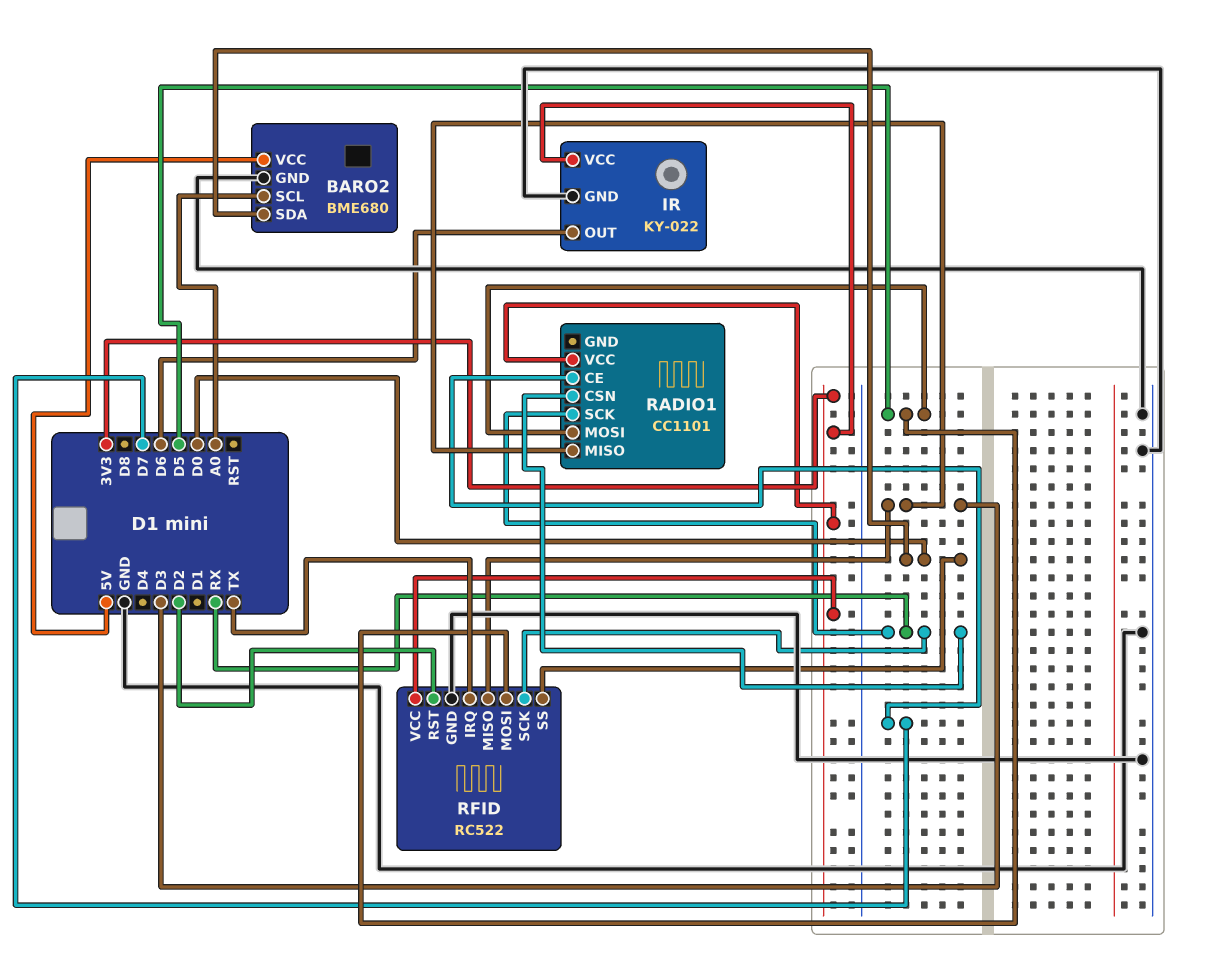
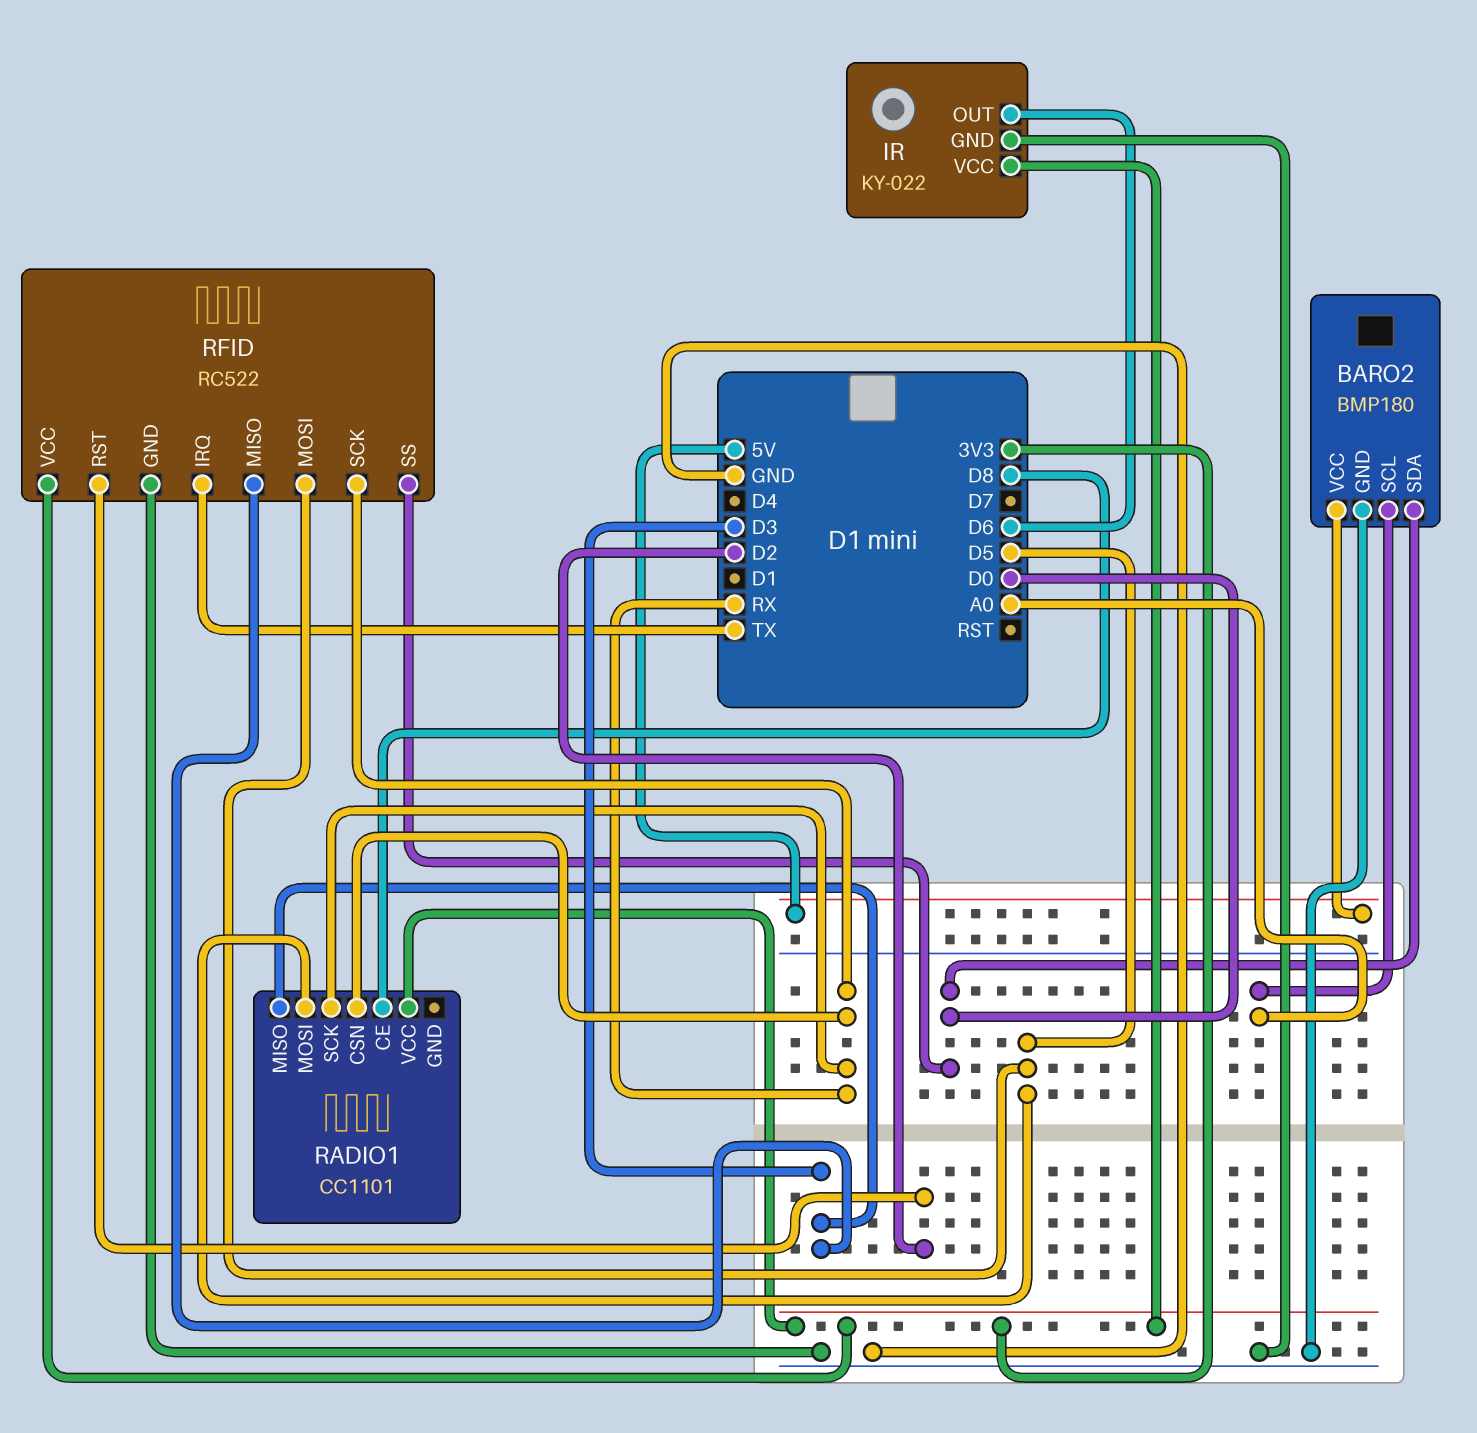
BARO2: BME680 -> BMP180
RADIO1 pin CE: D7 -> D8

